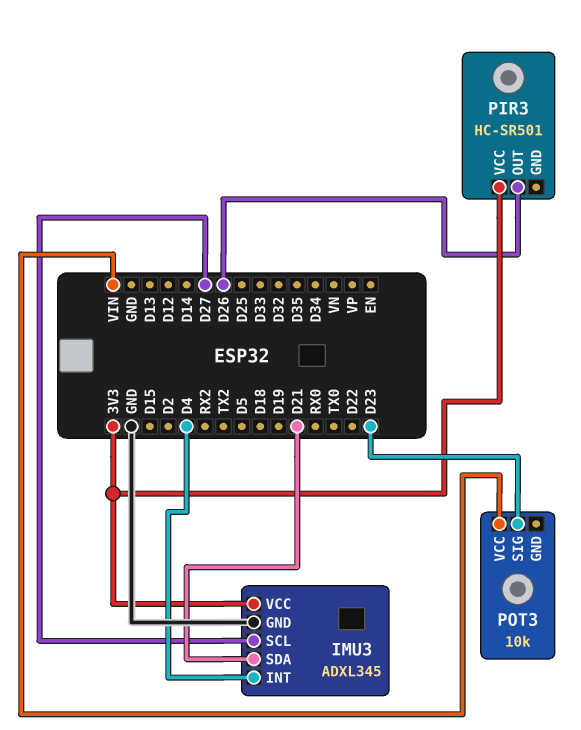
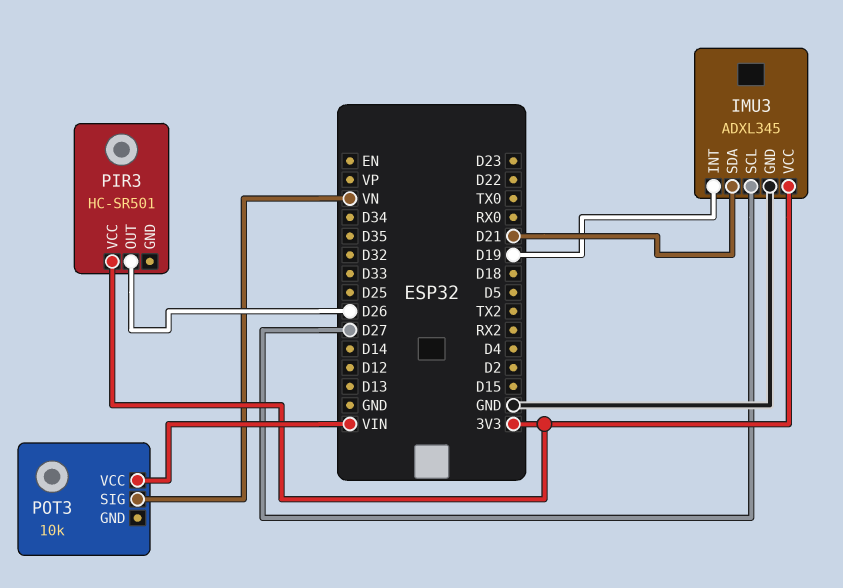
IMU3 pin INT: D4 -> D19
POT3 pin SIG: D23 -> VN

